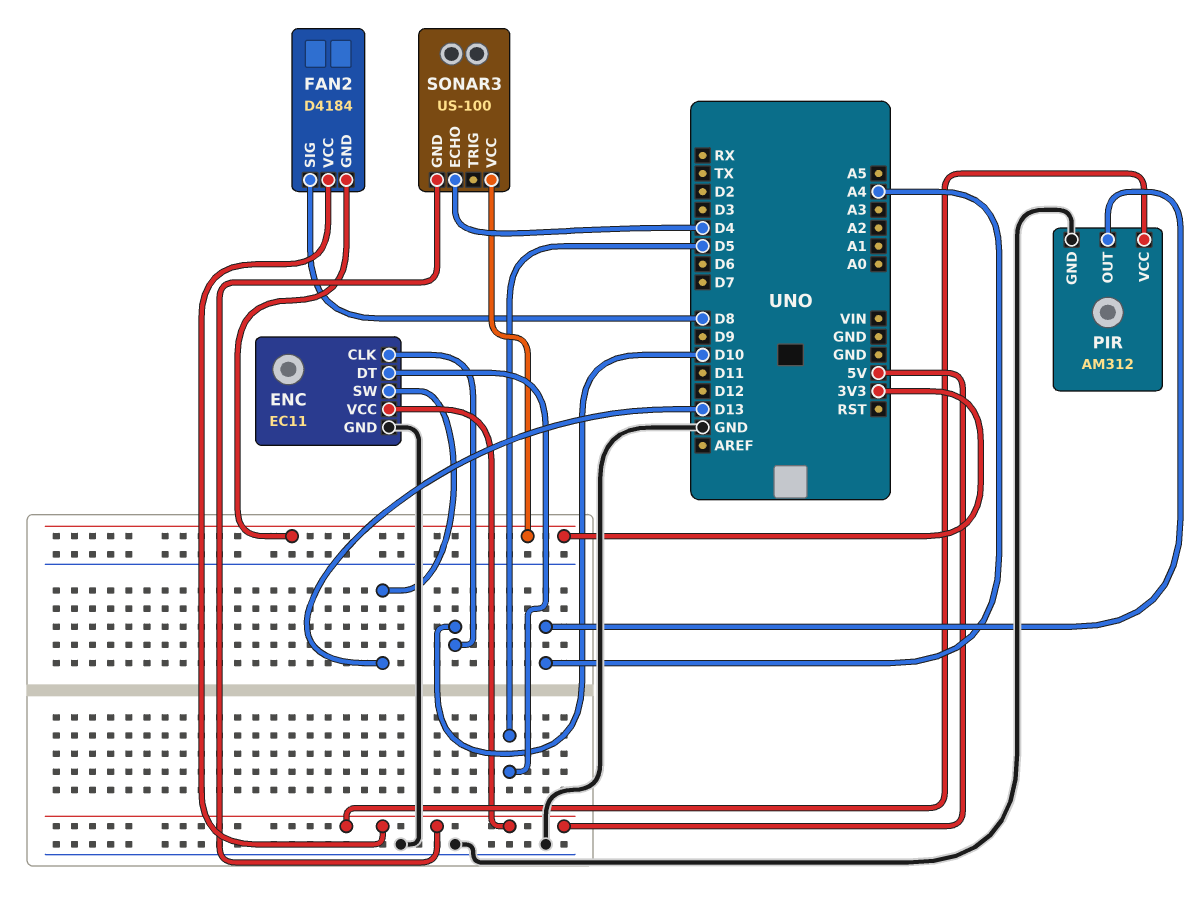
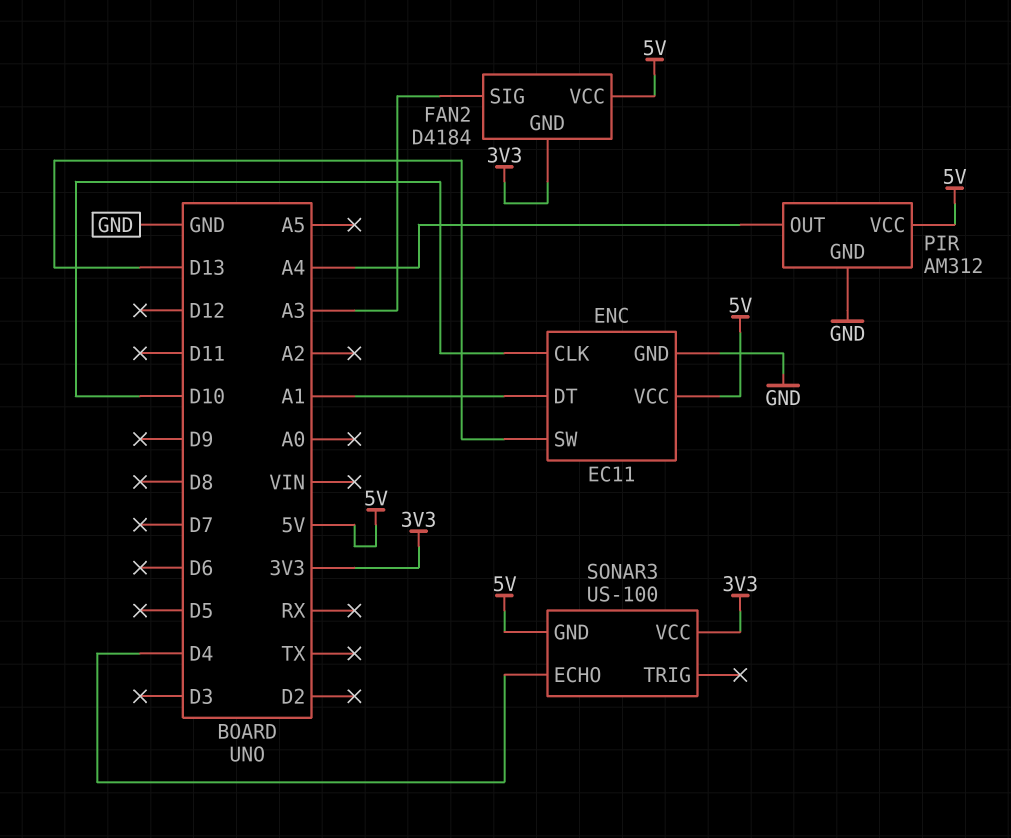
ENC pin DT: D5 -> A1
FAN2 pin SIG: D8 -> A3

